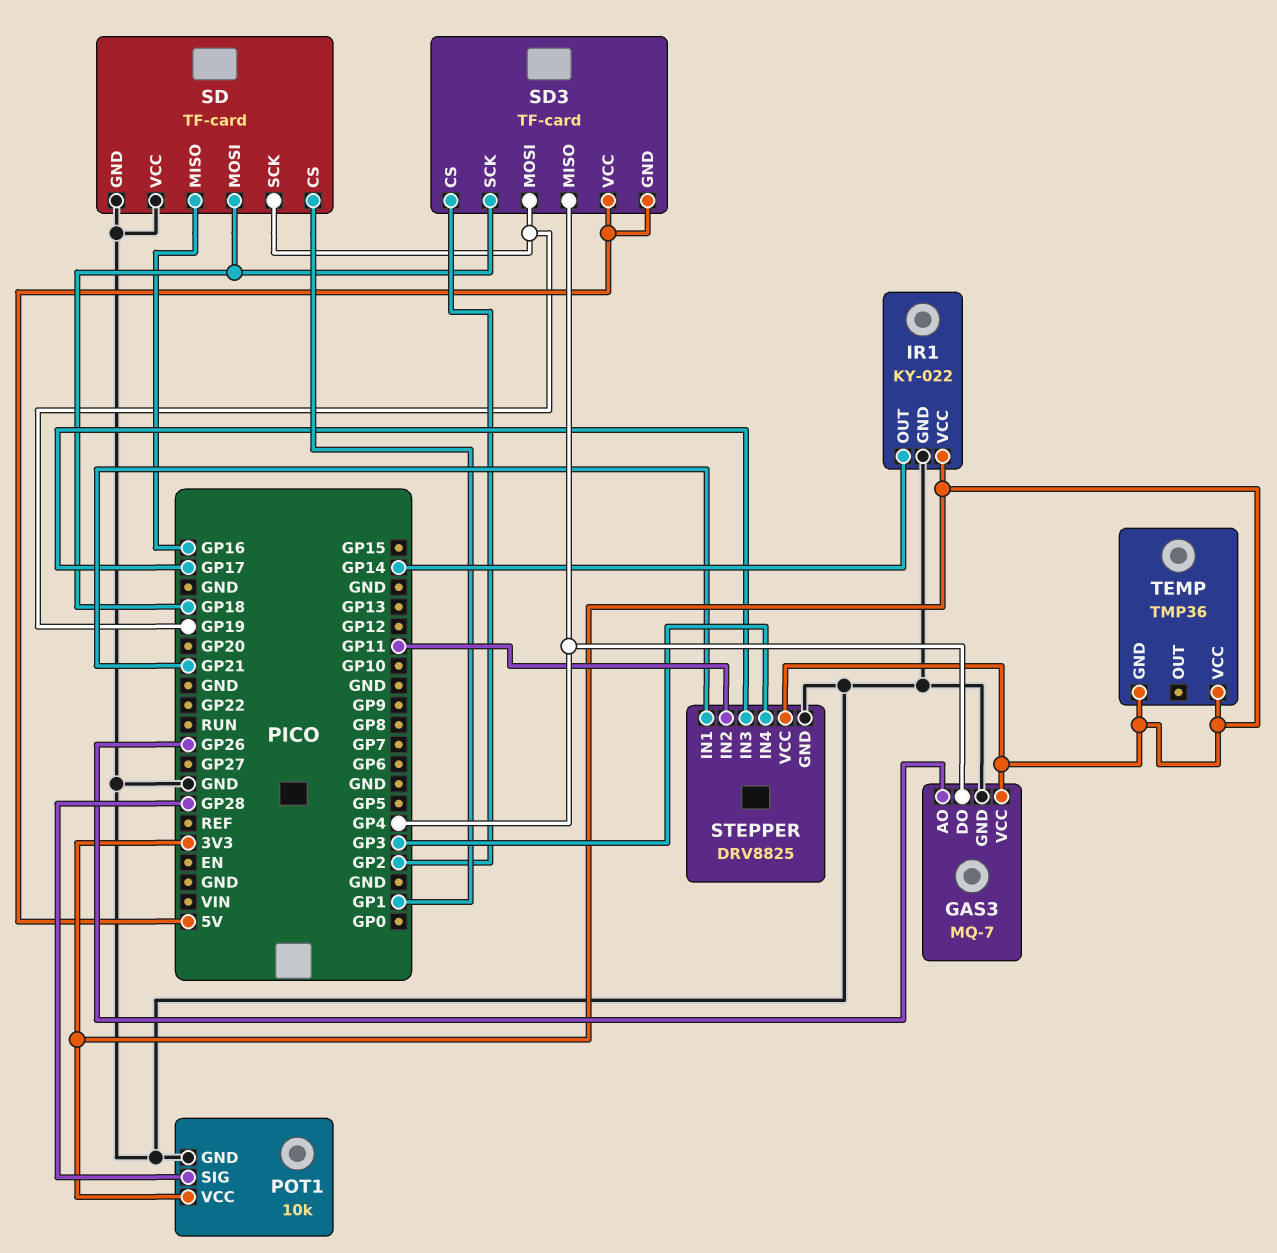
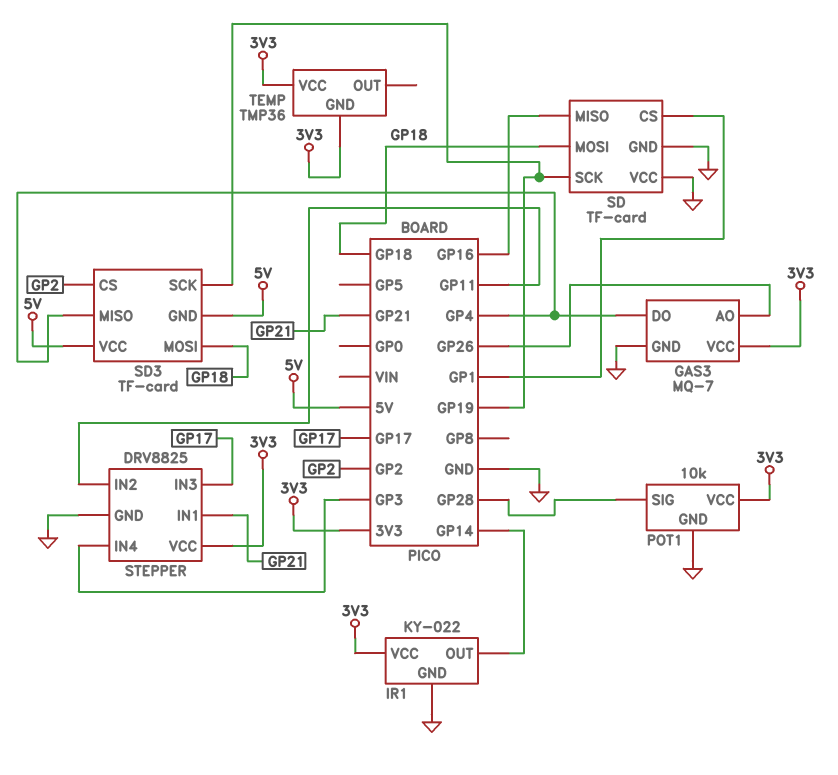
SD3 pin MOSI: GP19 -> GP18
SD3 pin SCK: GP18 -> GP19

